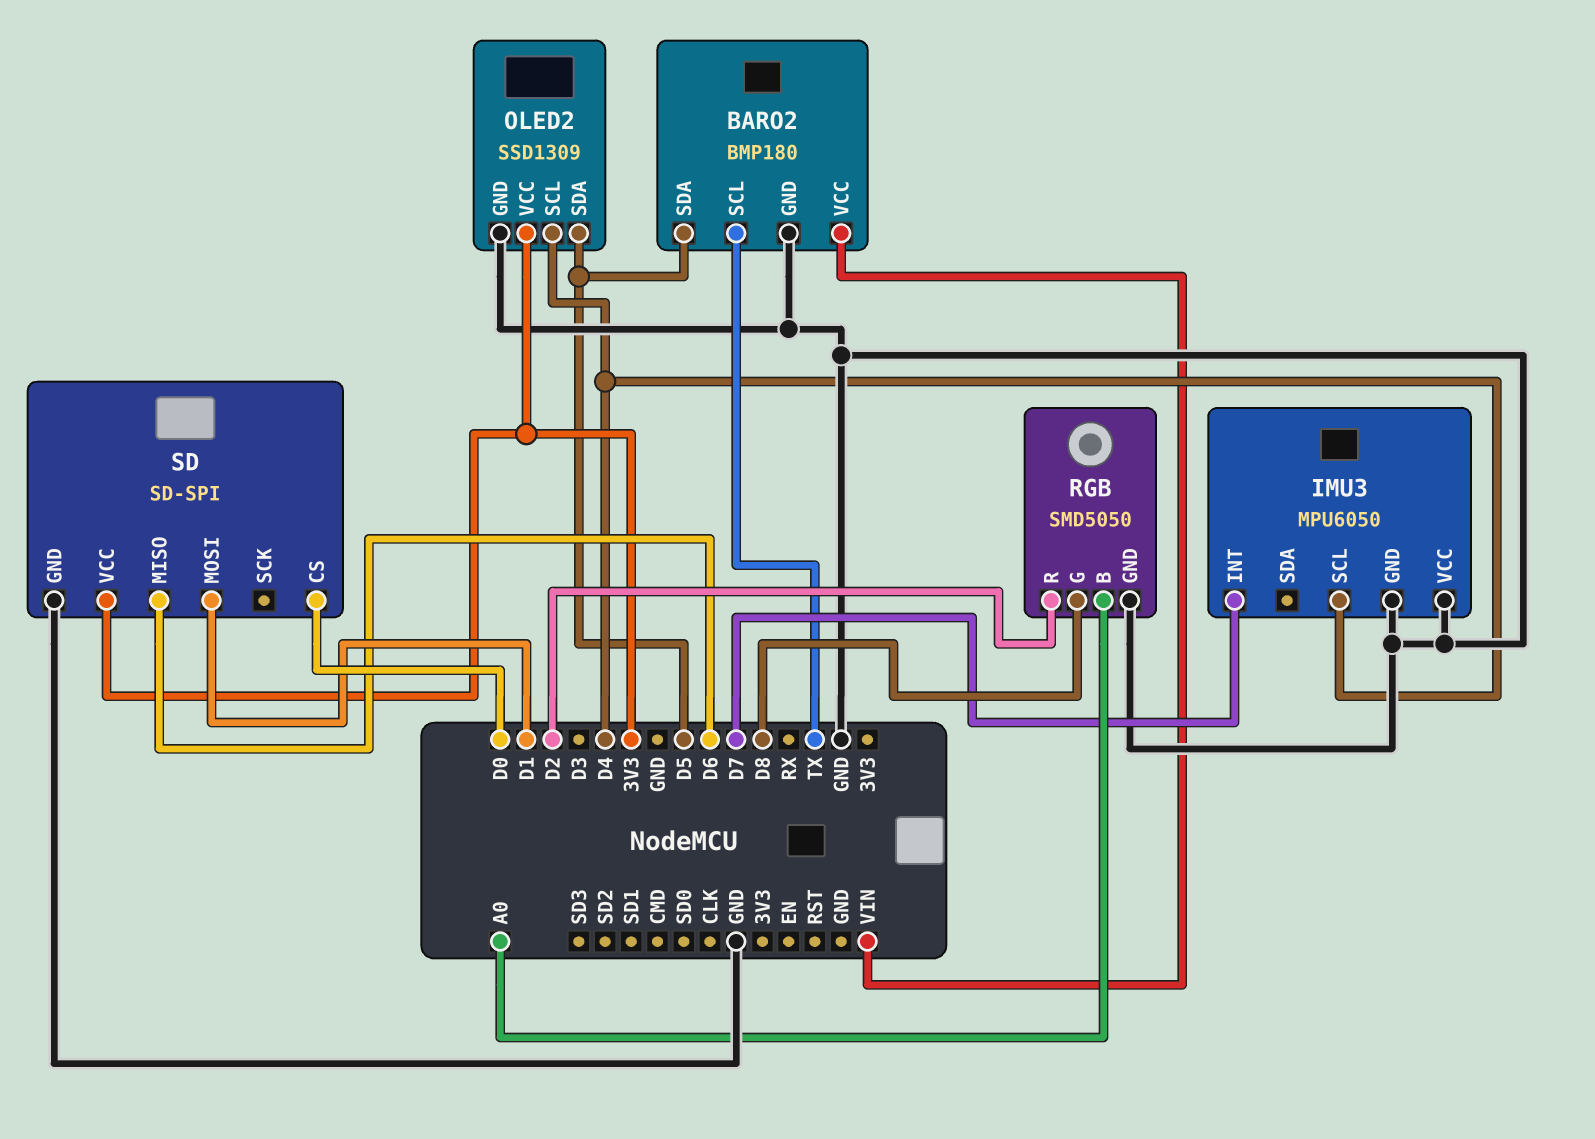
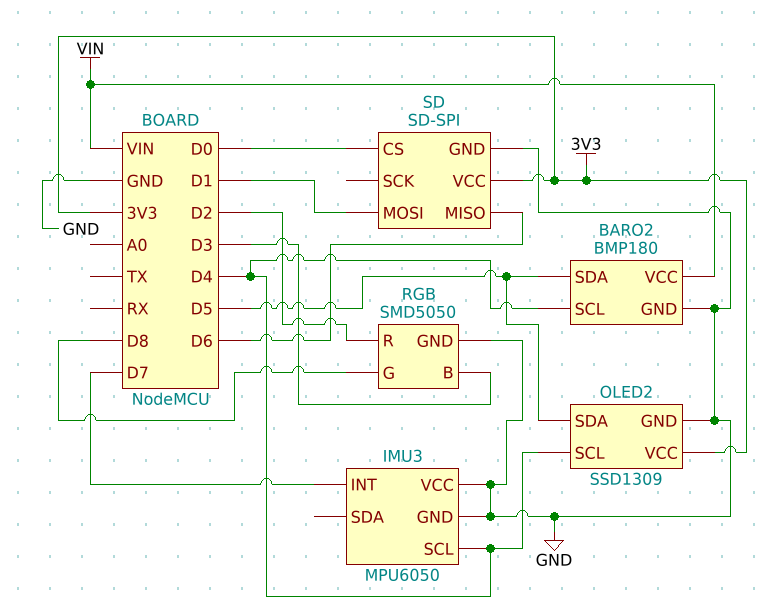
BARO2 pin SCL: TX -> D4
RGB pin B: A0 -> D3

